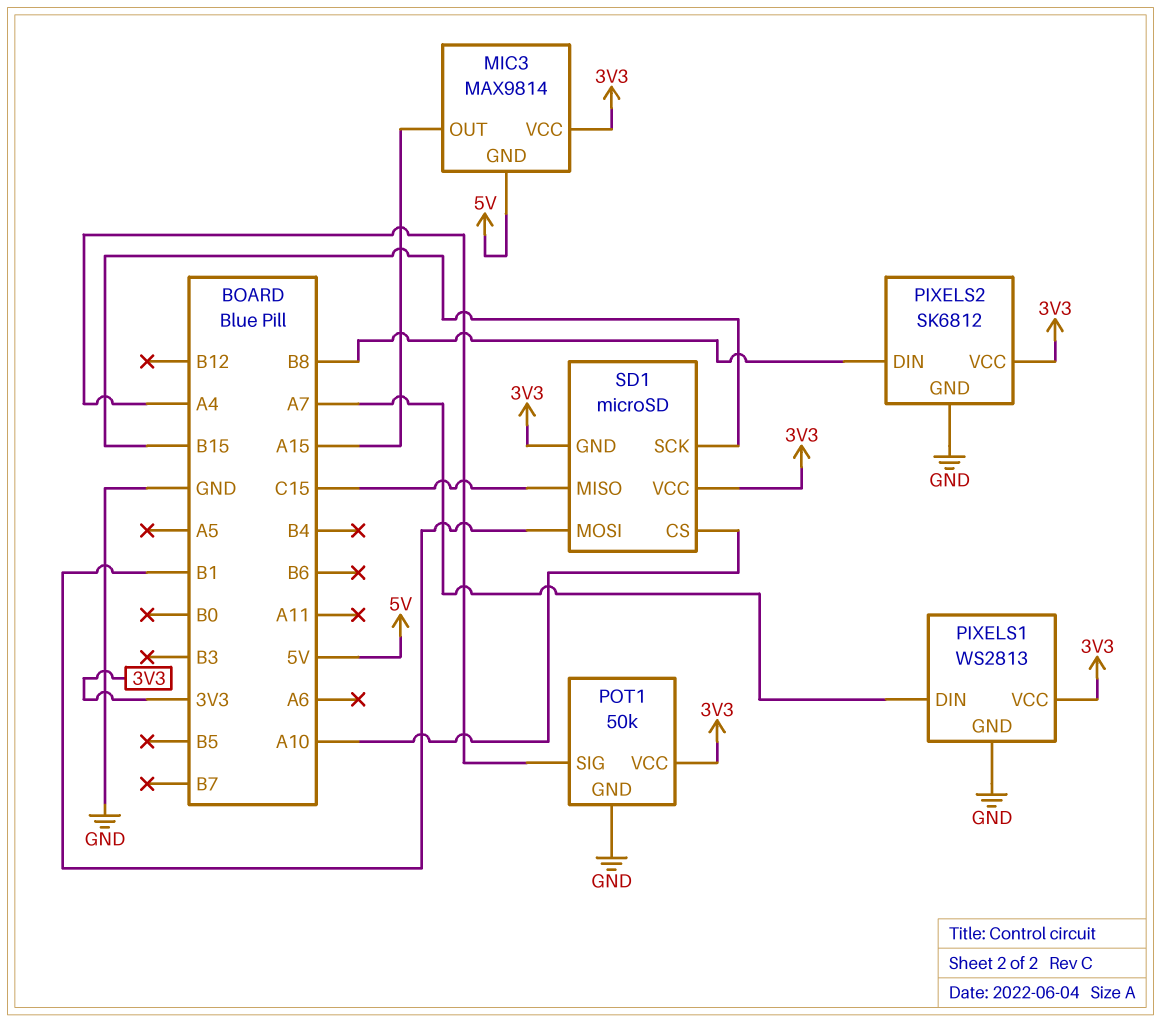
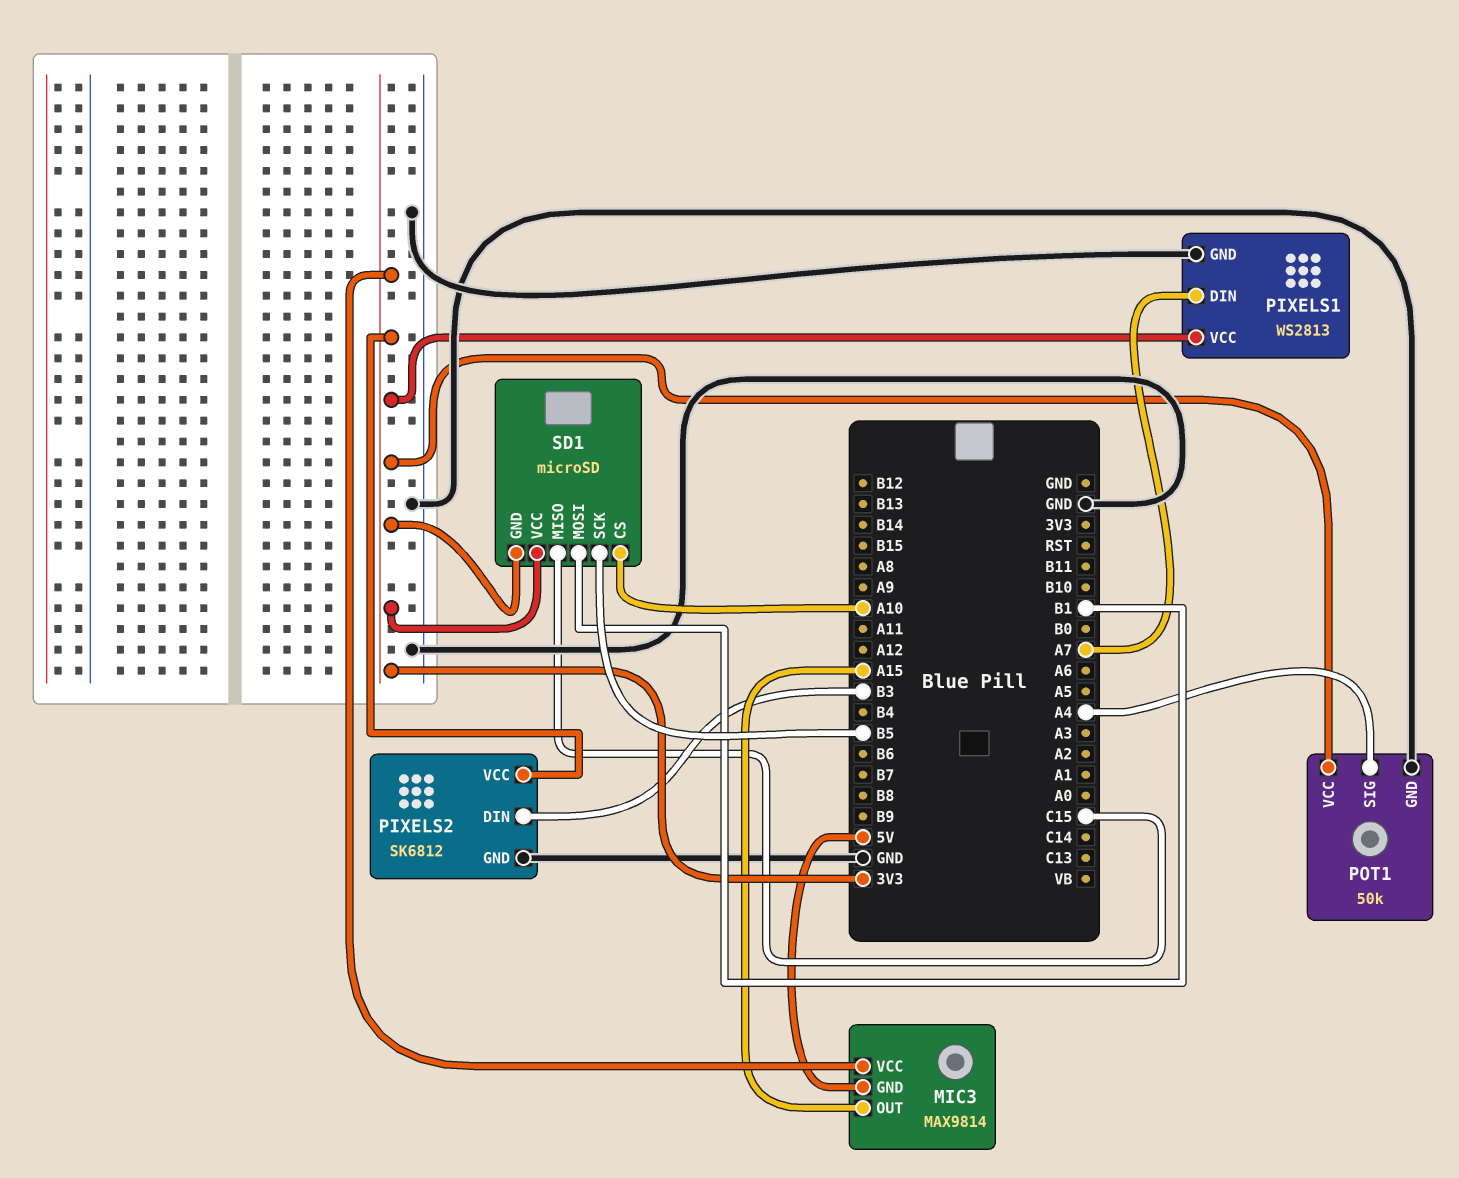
PIXELS2 pin DIN: B8 -> B3
SD1 pin SCK: B15 -> B5

